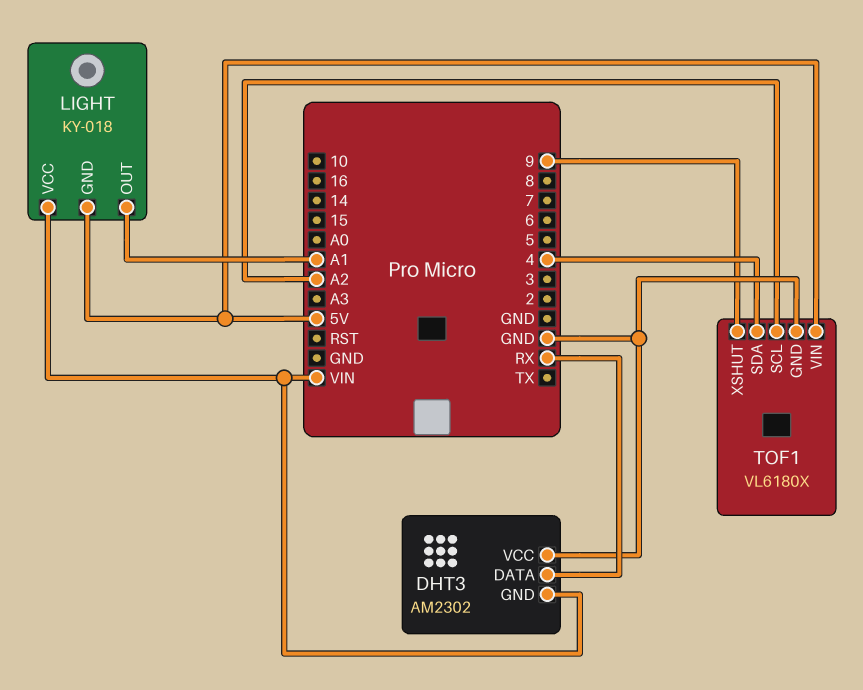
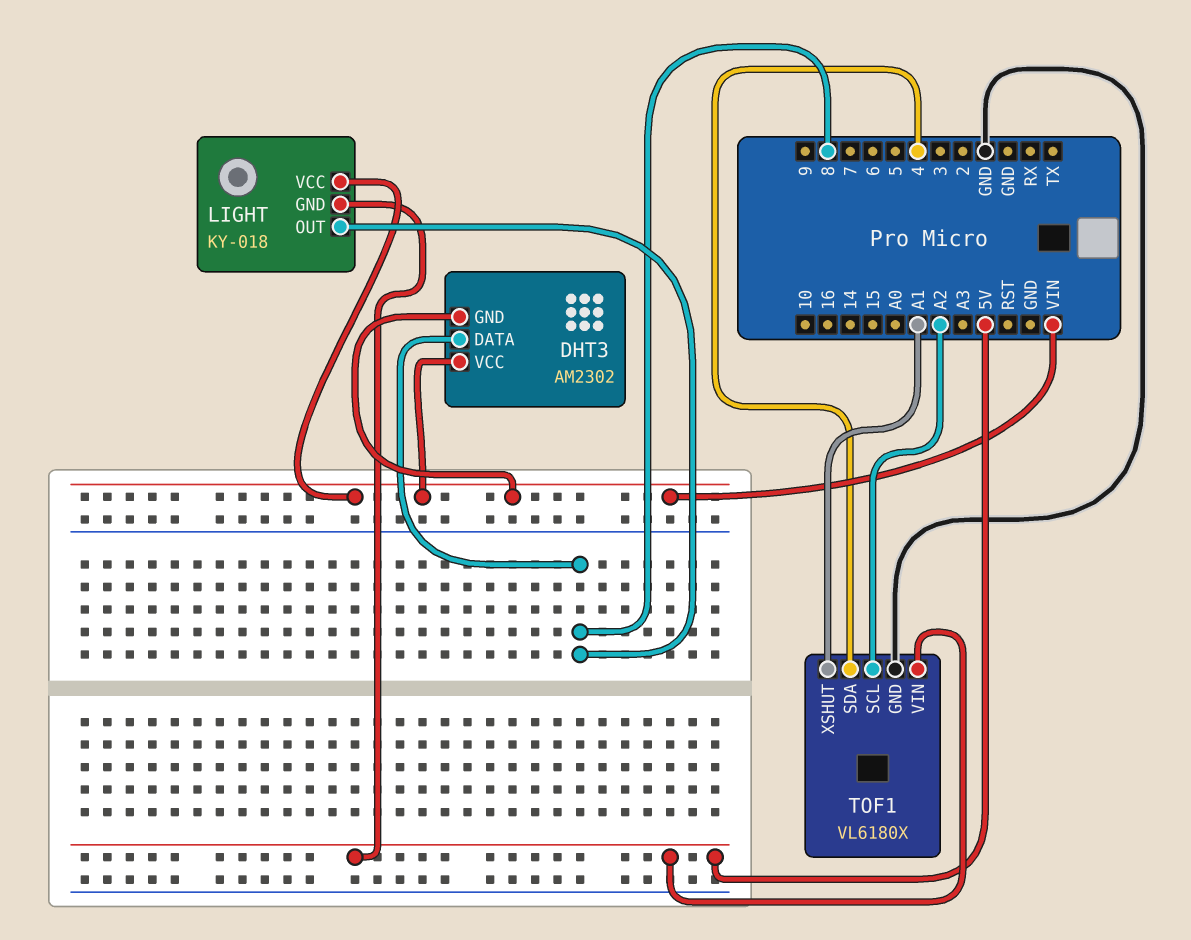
DHT3 pin DATA: RX -> 8
DHT3 pin VCC: GND -> VIN
LIGHT pin OUT: A1 -> 8
TOF1 pin XSHUT: 9 -> A1

